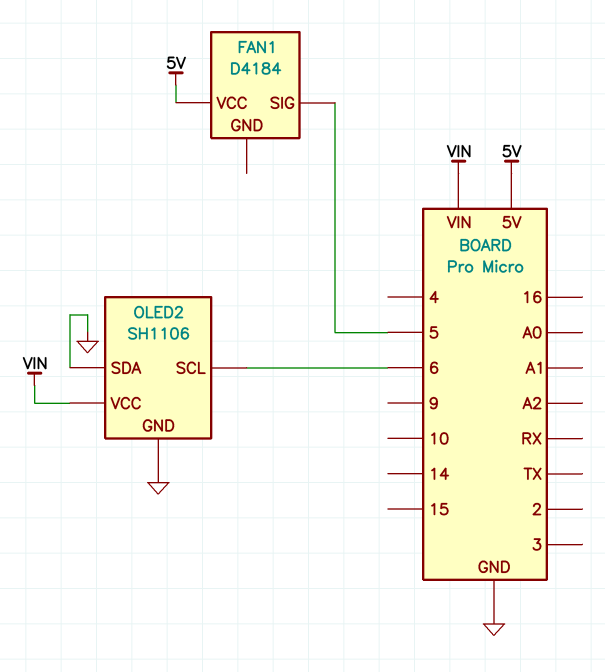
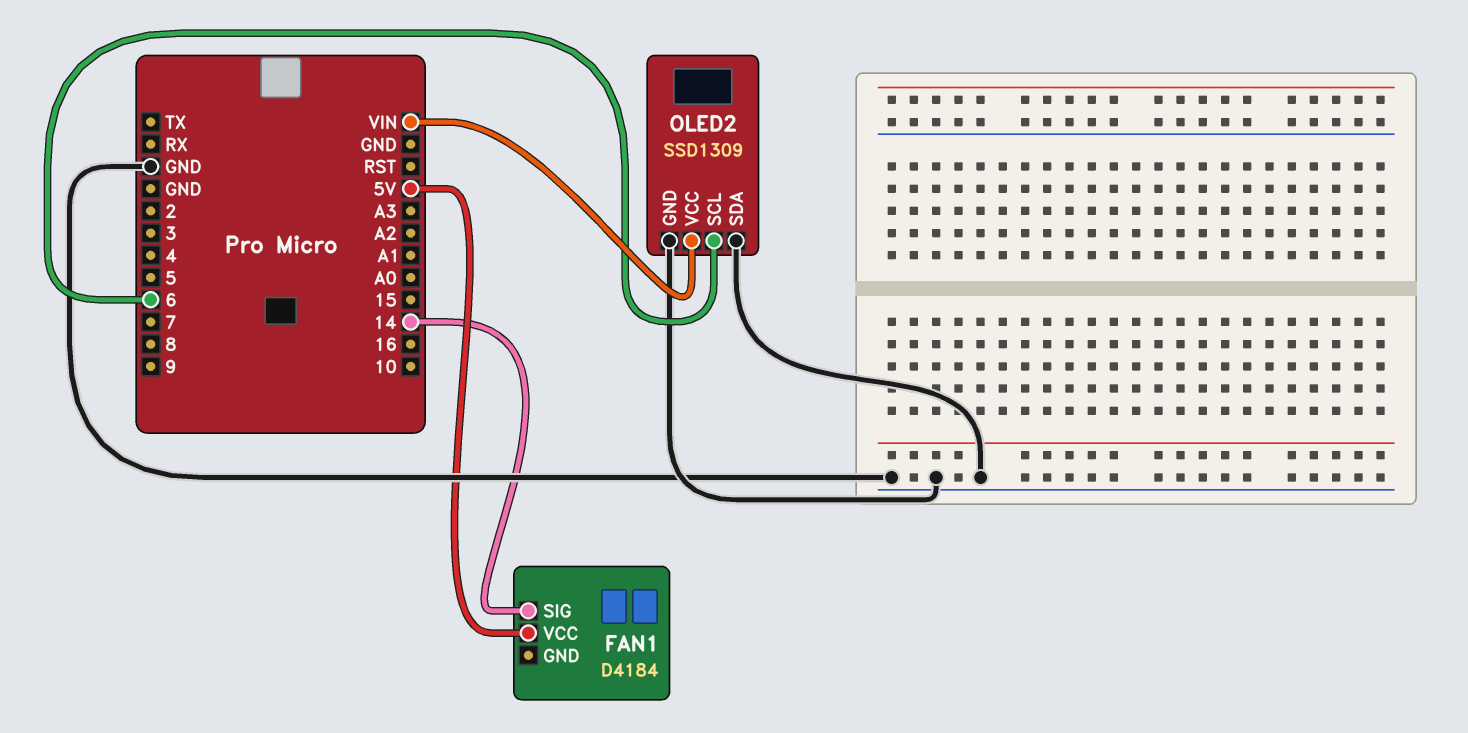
FAN1 pin SIG: 5 -> 14
OLED2: SH1106 -> SSD1309

